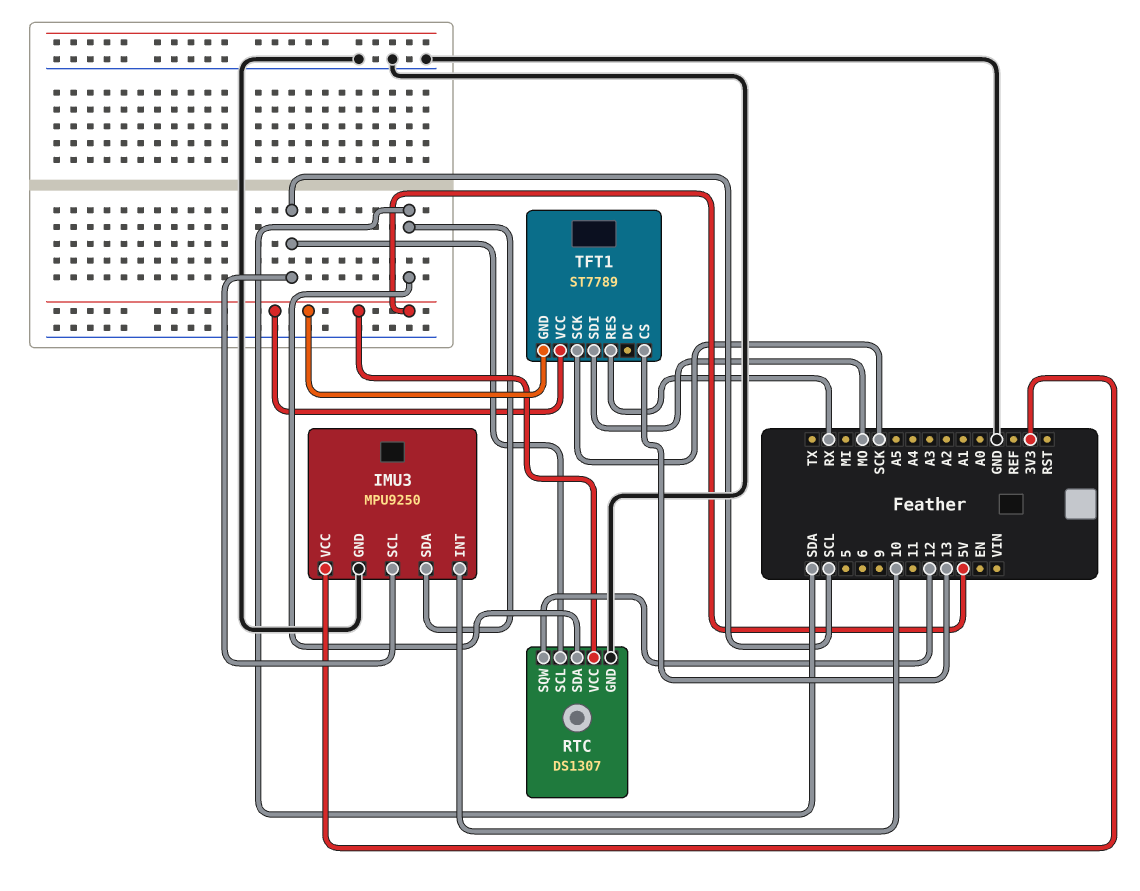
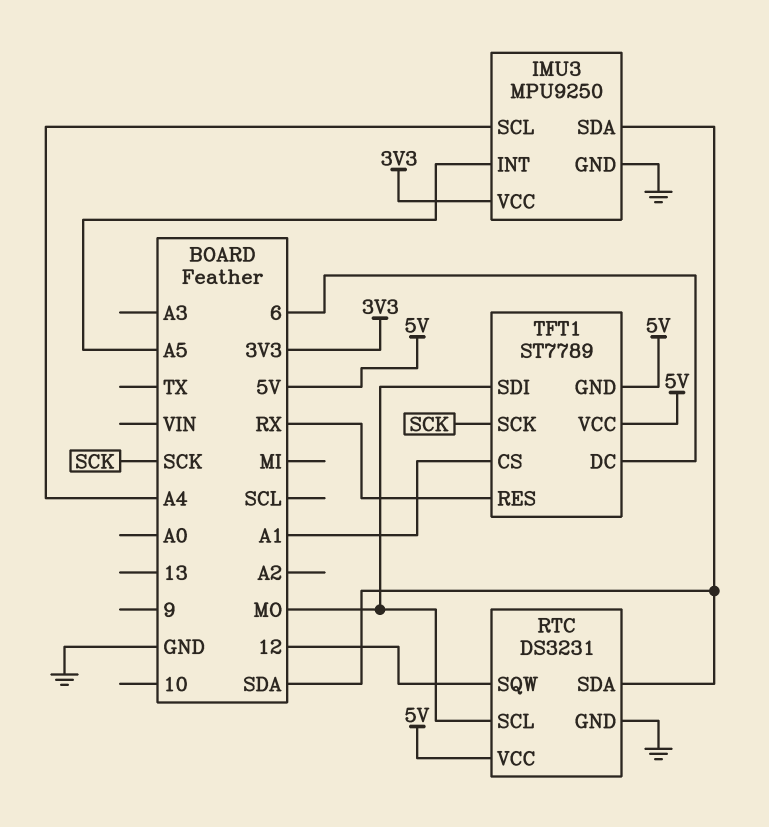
IMU3 pin INT: 10 -> A5
IMU3 pin SCL: SCL -> A4
RTC: DS1307 -> DS3231
RTC pin SCL: SCL -> MO
TFT1 pin CS: 13 -> A1
TFT1 pin DC: none -> 6

